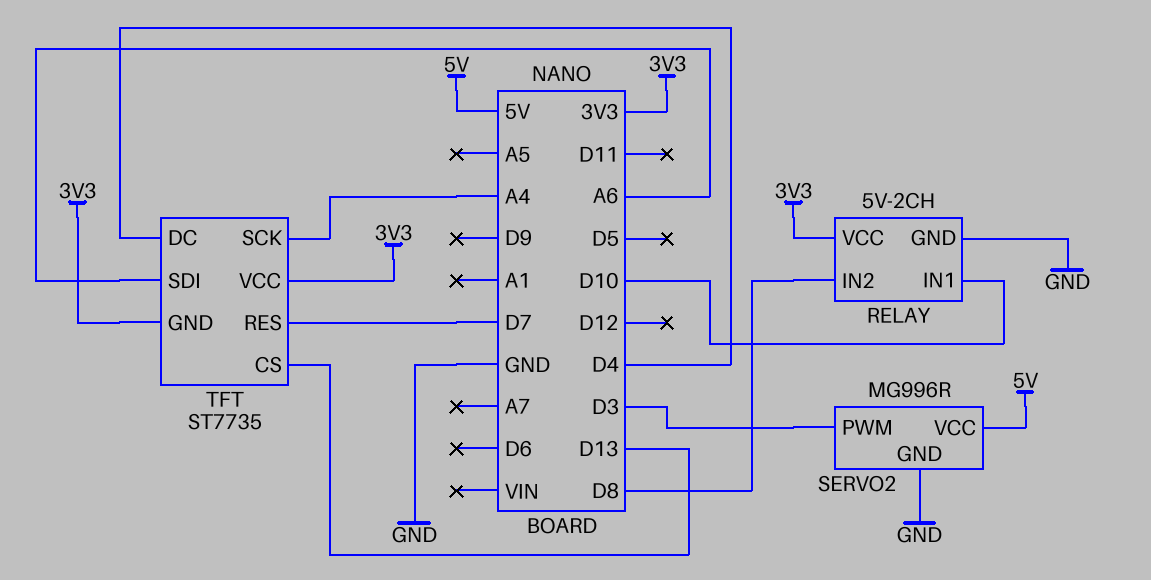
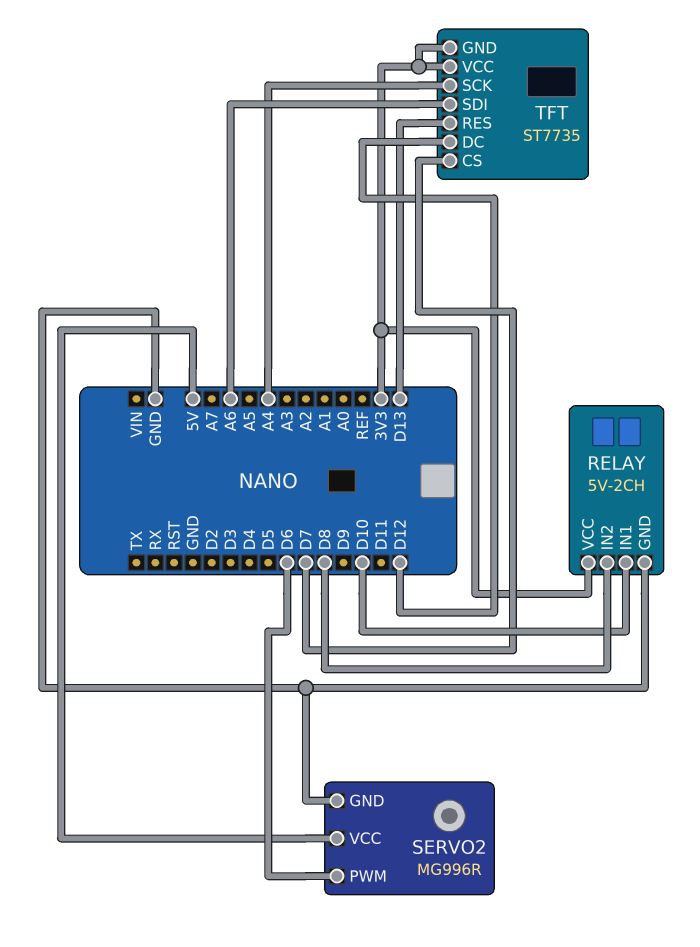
SERVO2 pin PWM: D3 -> D6
TFT pin CS: D13 -> D7
TFT pin DC: D4 -> D12
TFT pin RES: D7 -> D13

